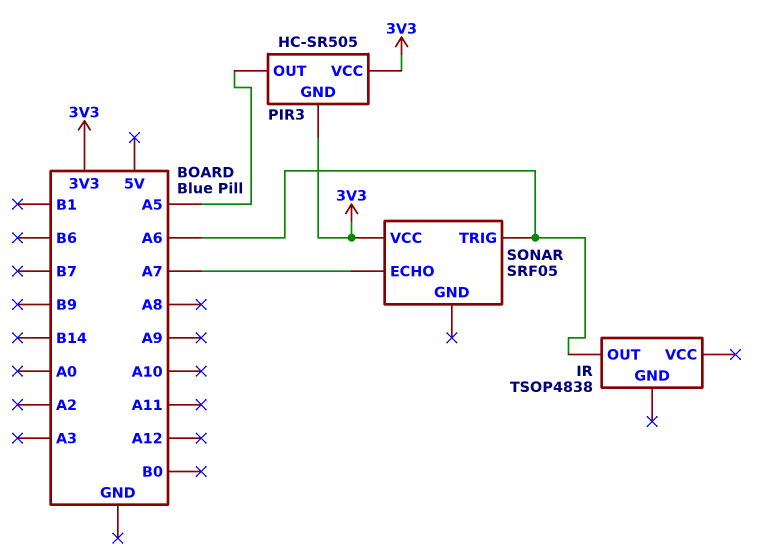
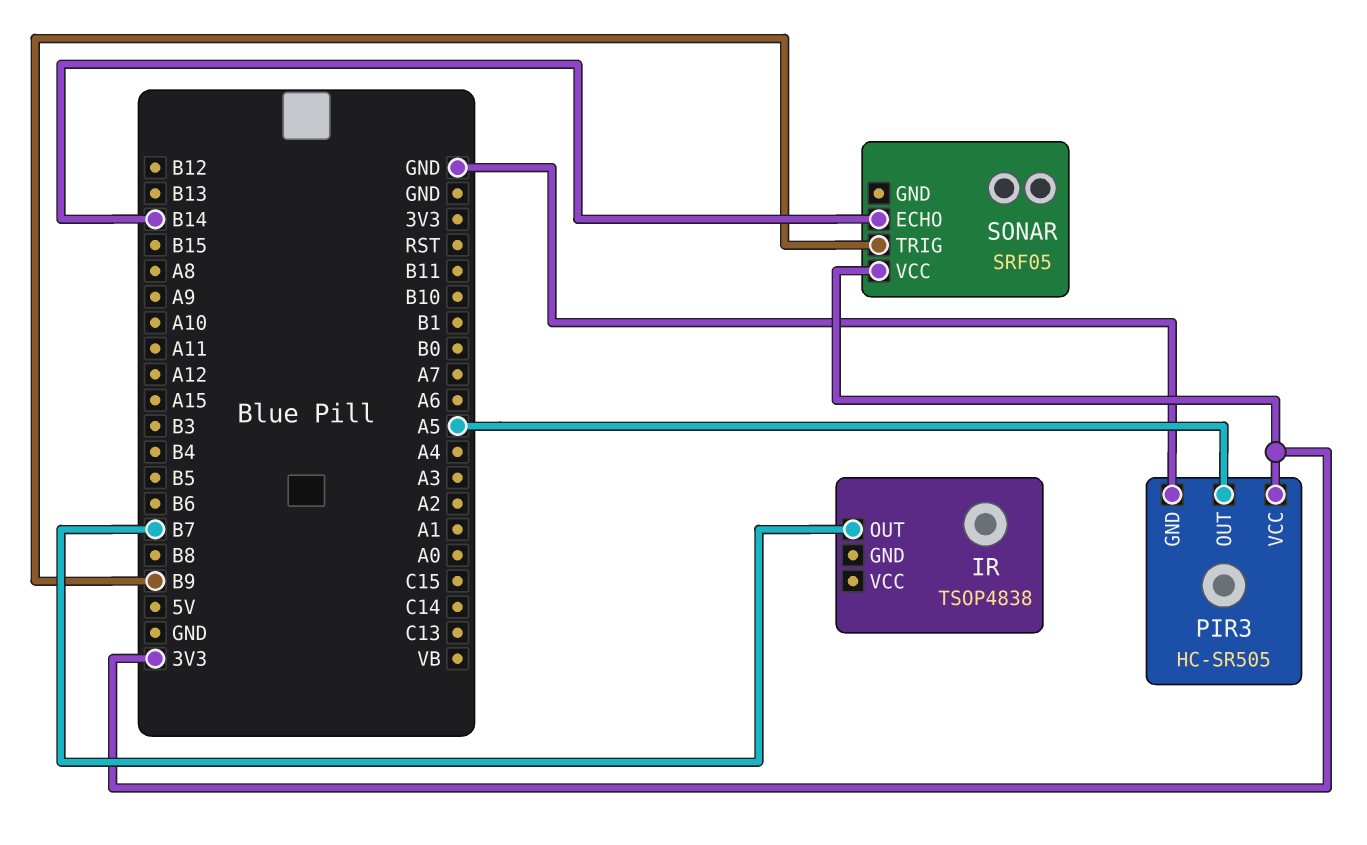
IR pin OUT: A6 -> B7
PIR3 pin GND: 3V3 -> GND
SONAR pin ECHO: A7 -> B14
SONAR pin TRIG: A6 -> B9

